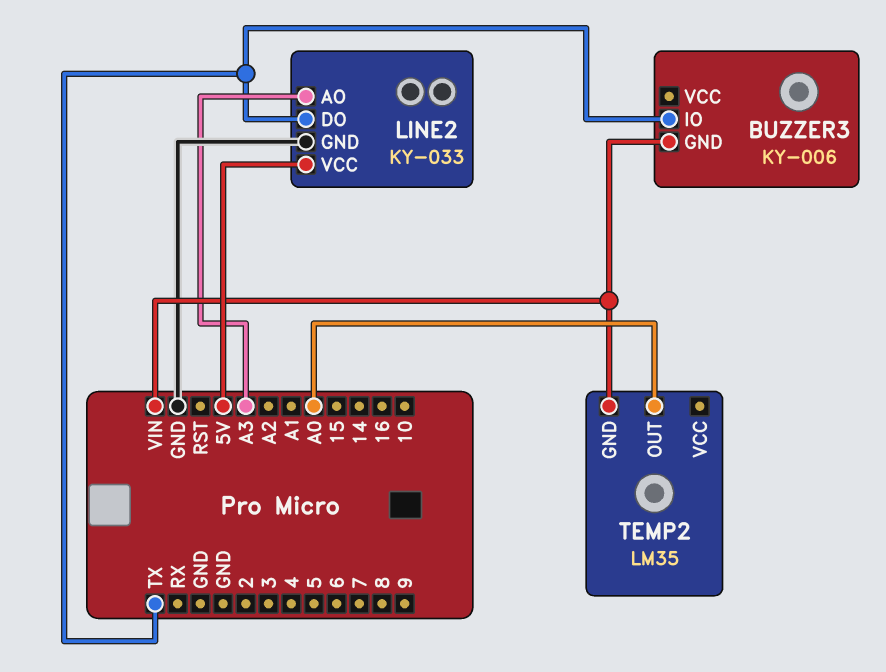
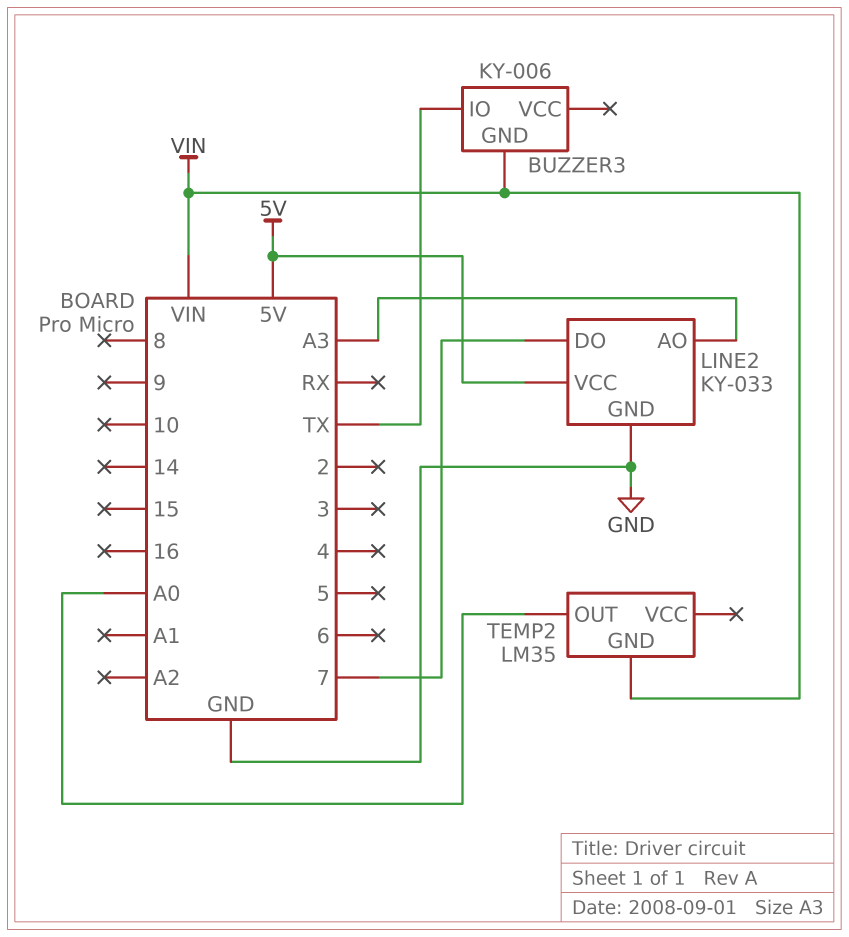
LINE2 pin DO: TX -> 7

